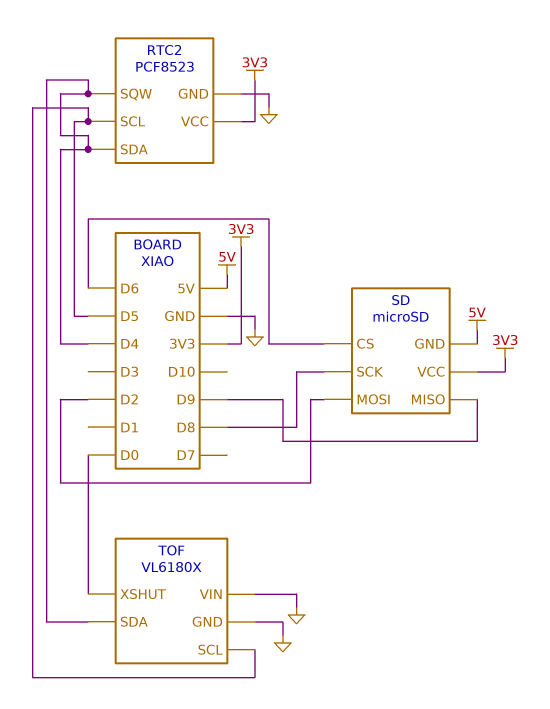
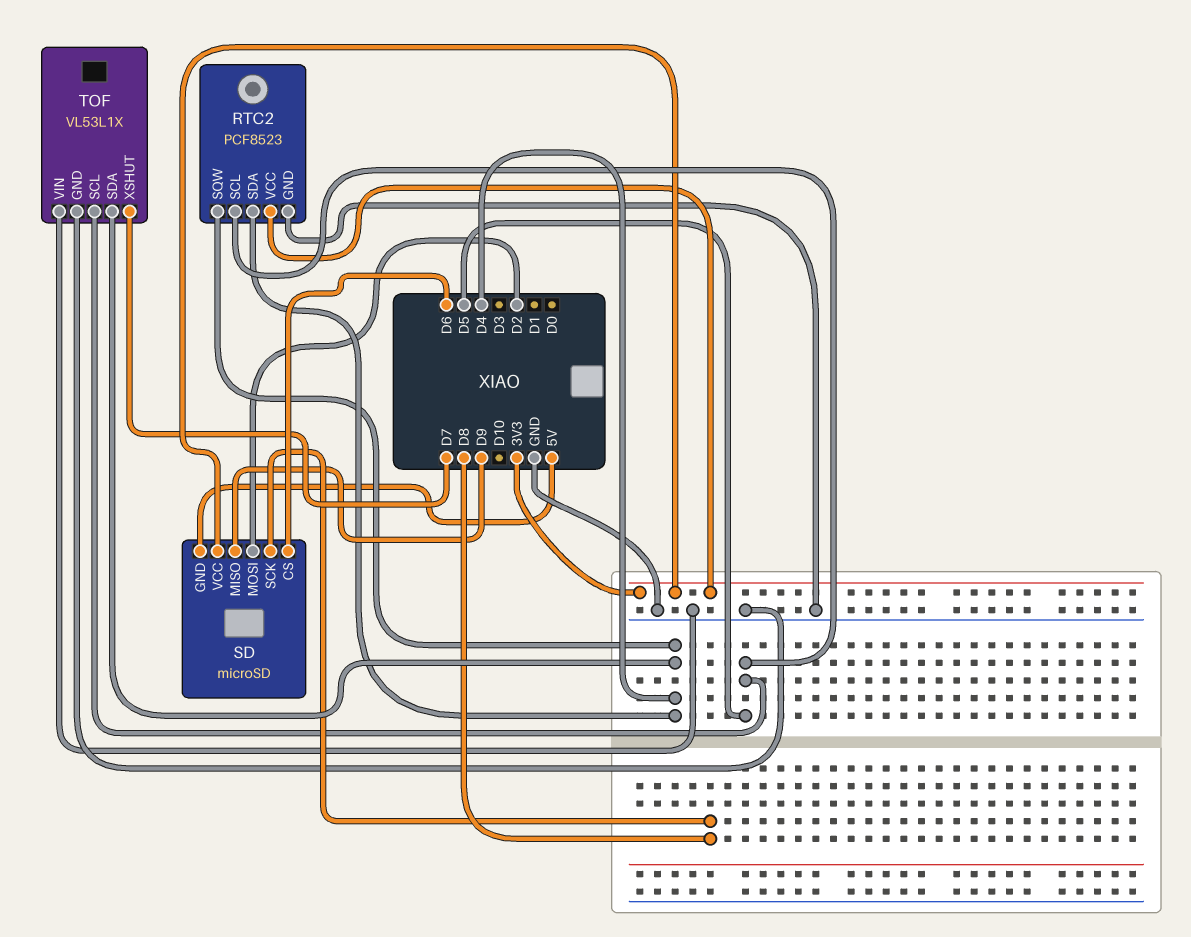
TOF: VL6180X -> VL53L1X
TOF pin XSHUT: D0 -> D7

